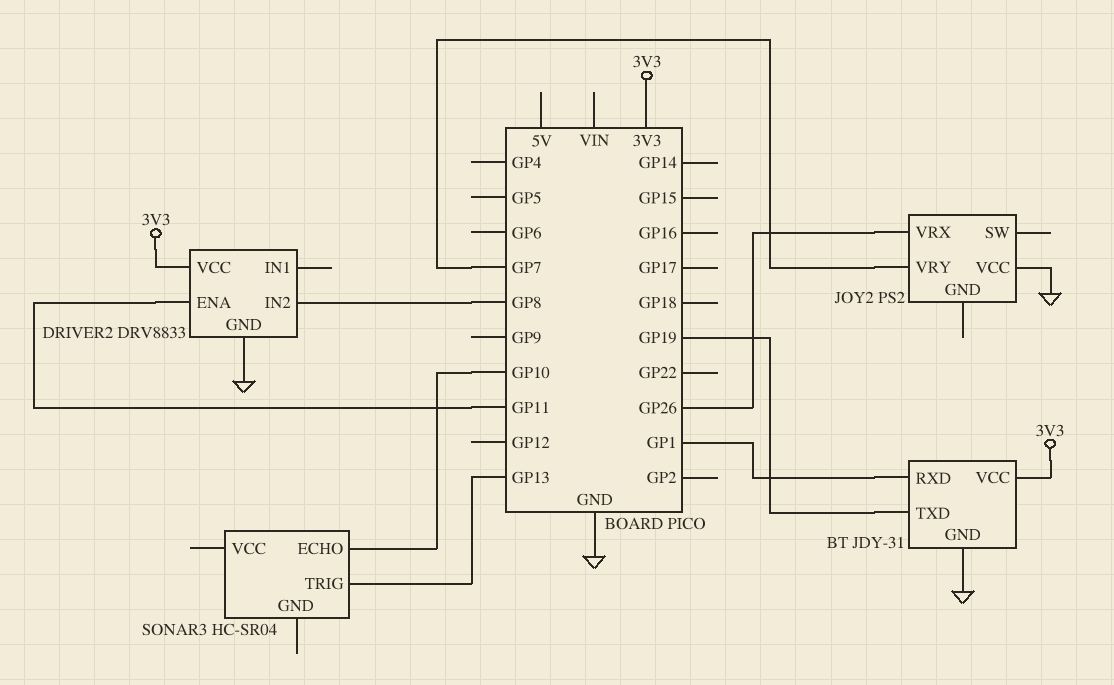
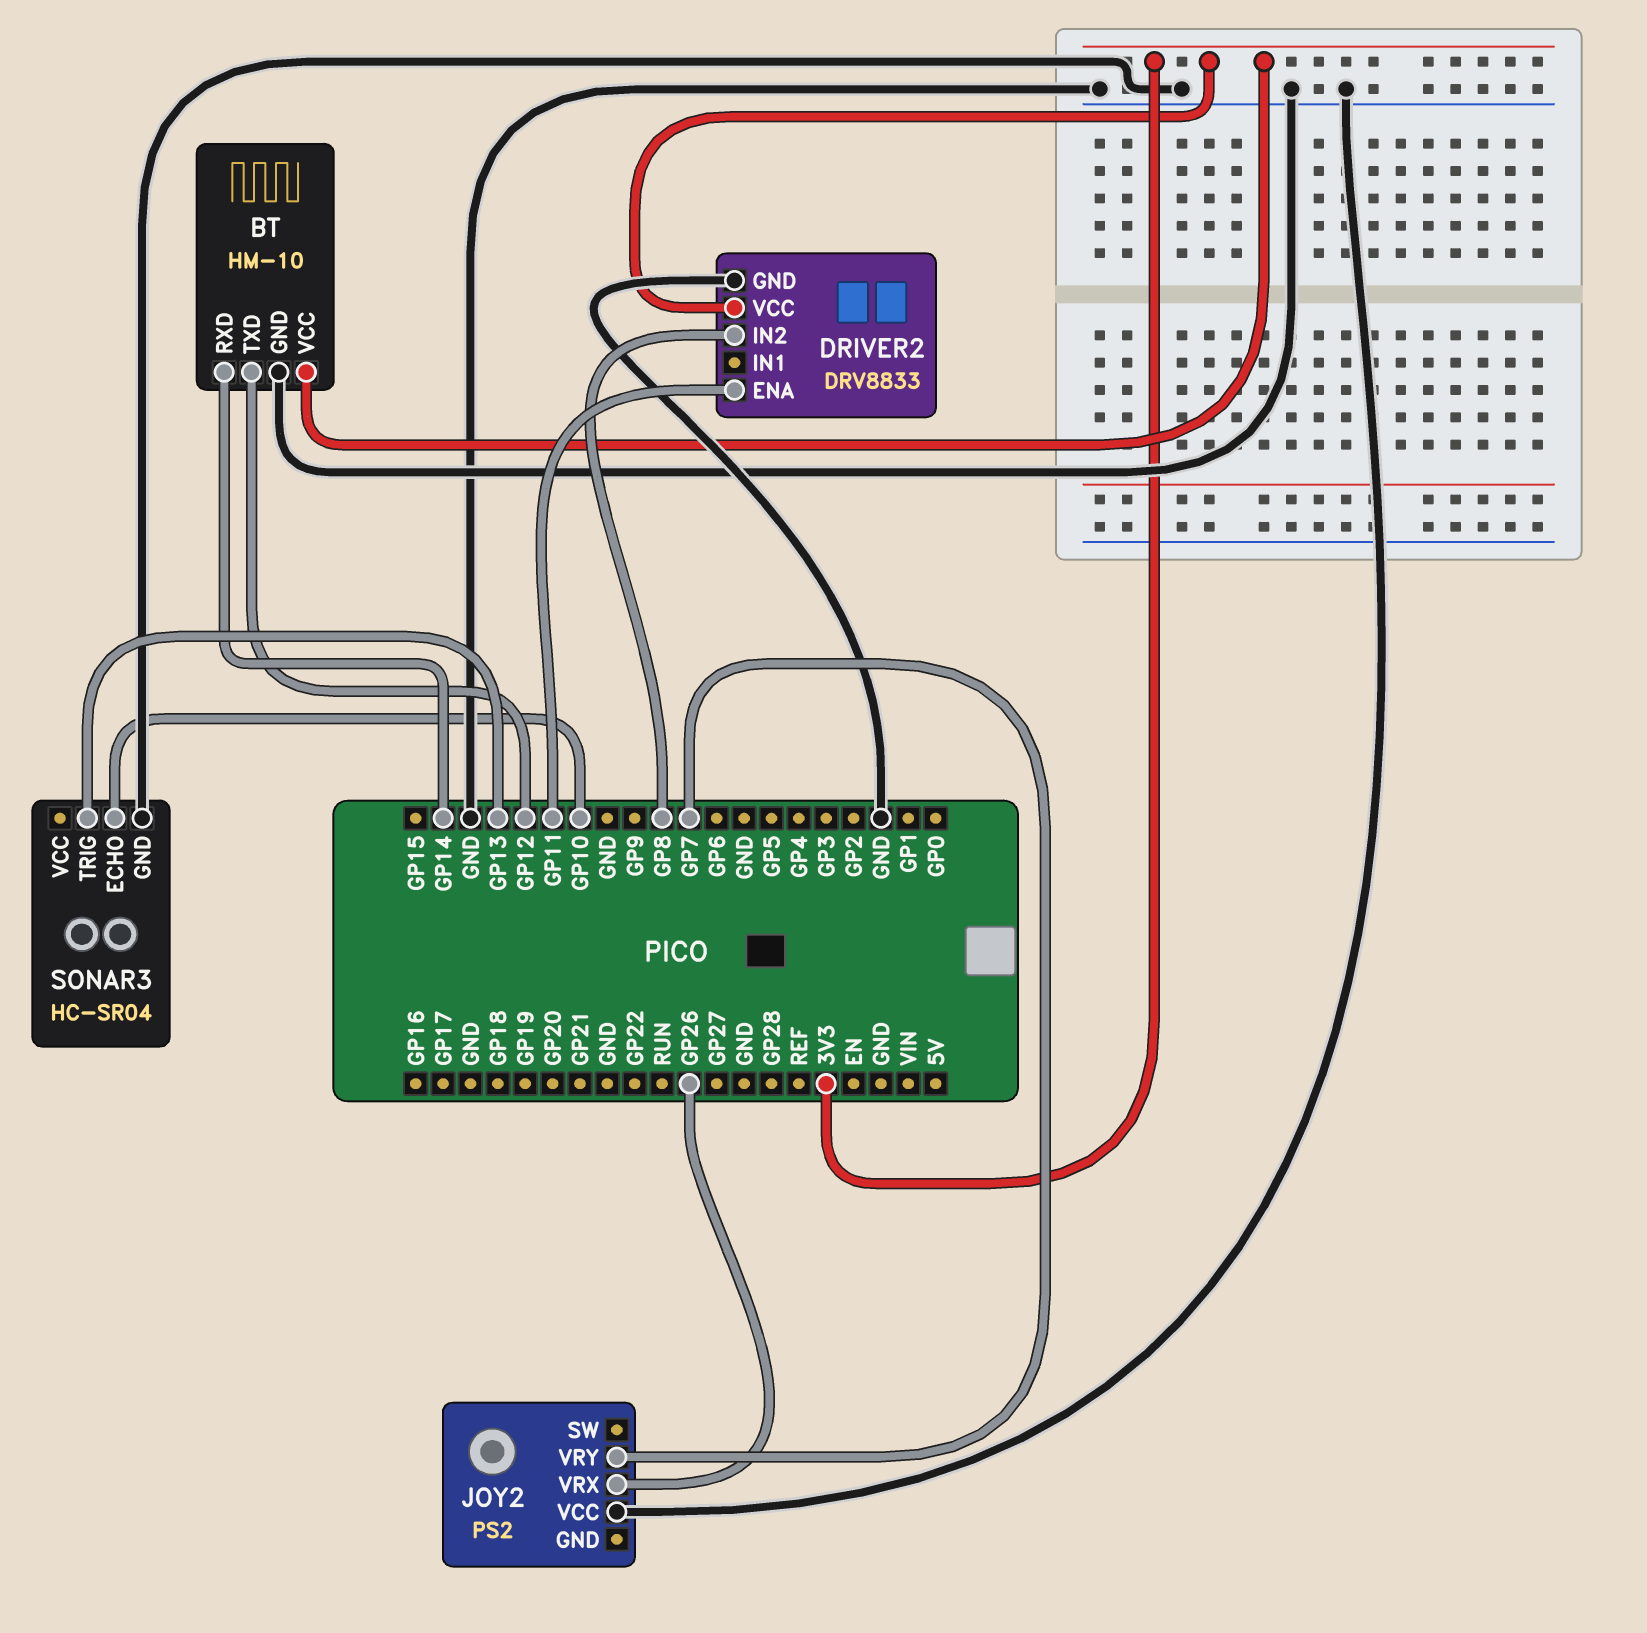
BT: JDY-31 -> HM-10
BT pin RXD: GP1 -> GP14
BT pin TXD: GP19 -> GP12
SONAR3 pin GND: none -> GND

